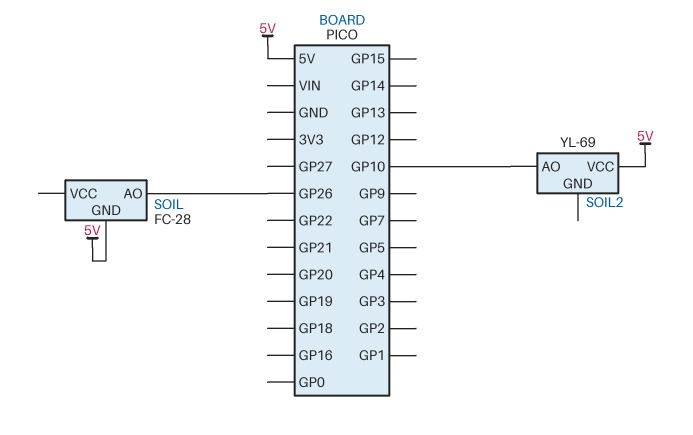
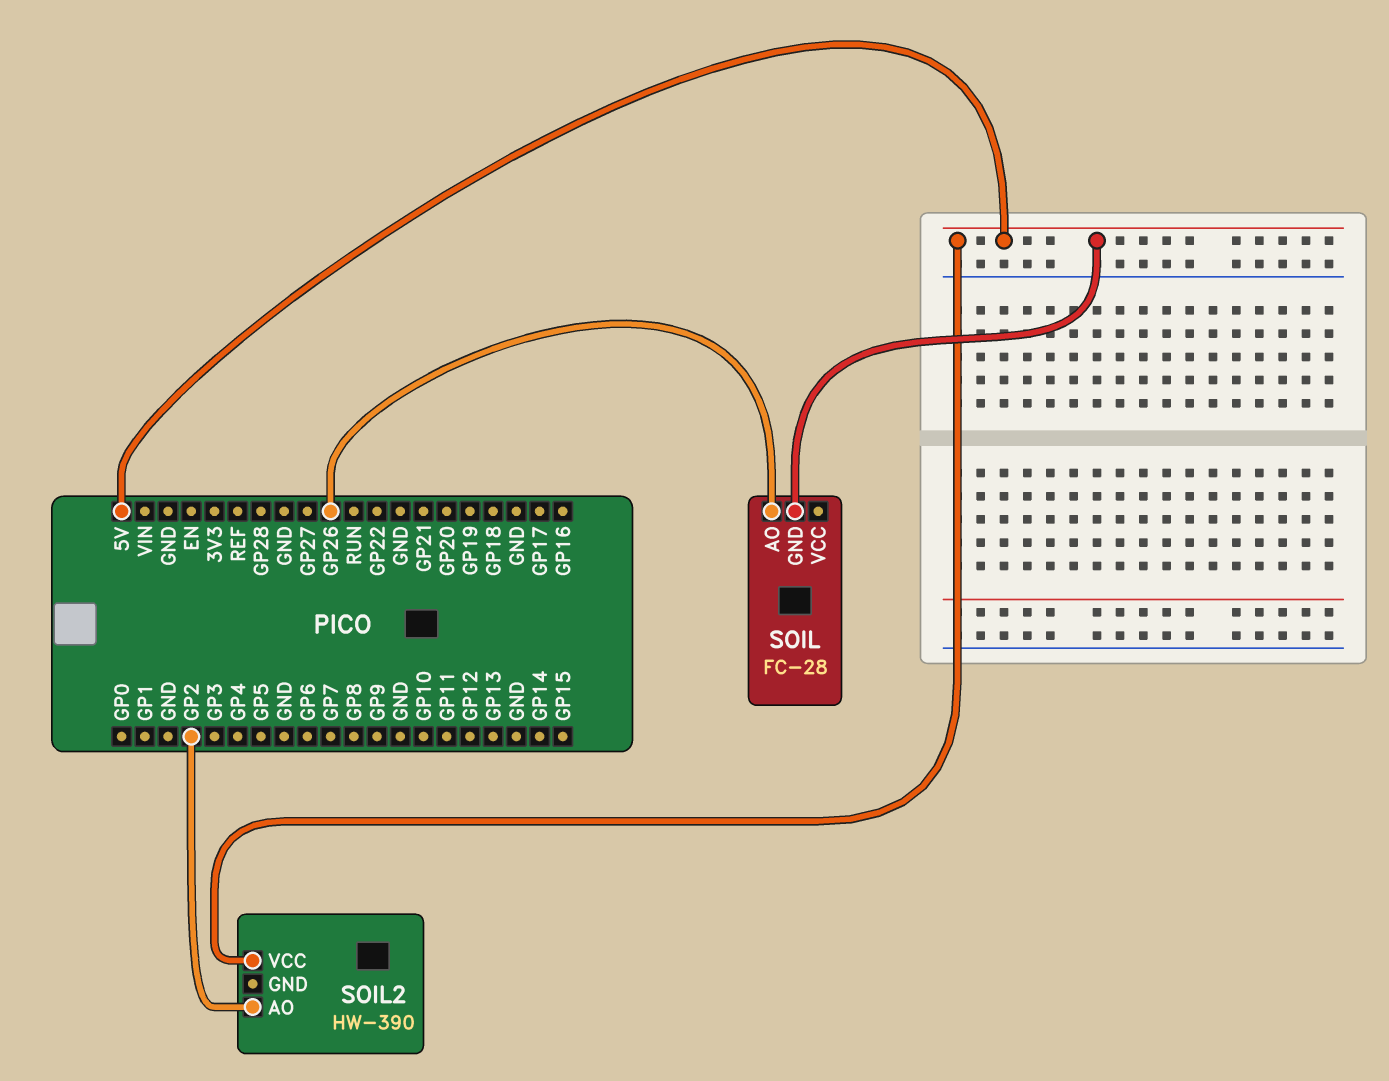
SOIL2: YL-69 -> HW-390
SOIL2 pin AO: GP10 -> GP2

